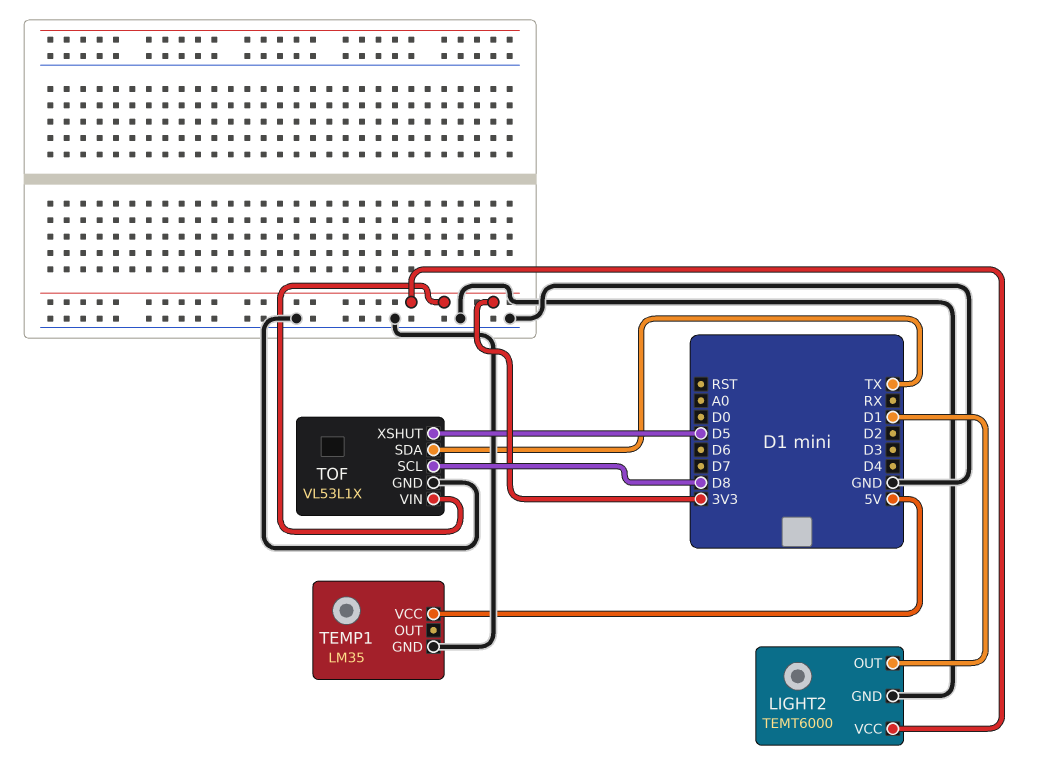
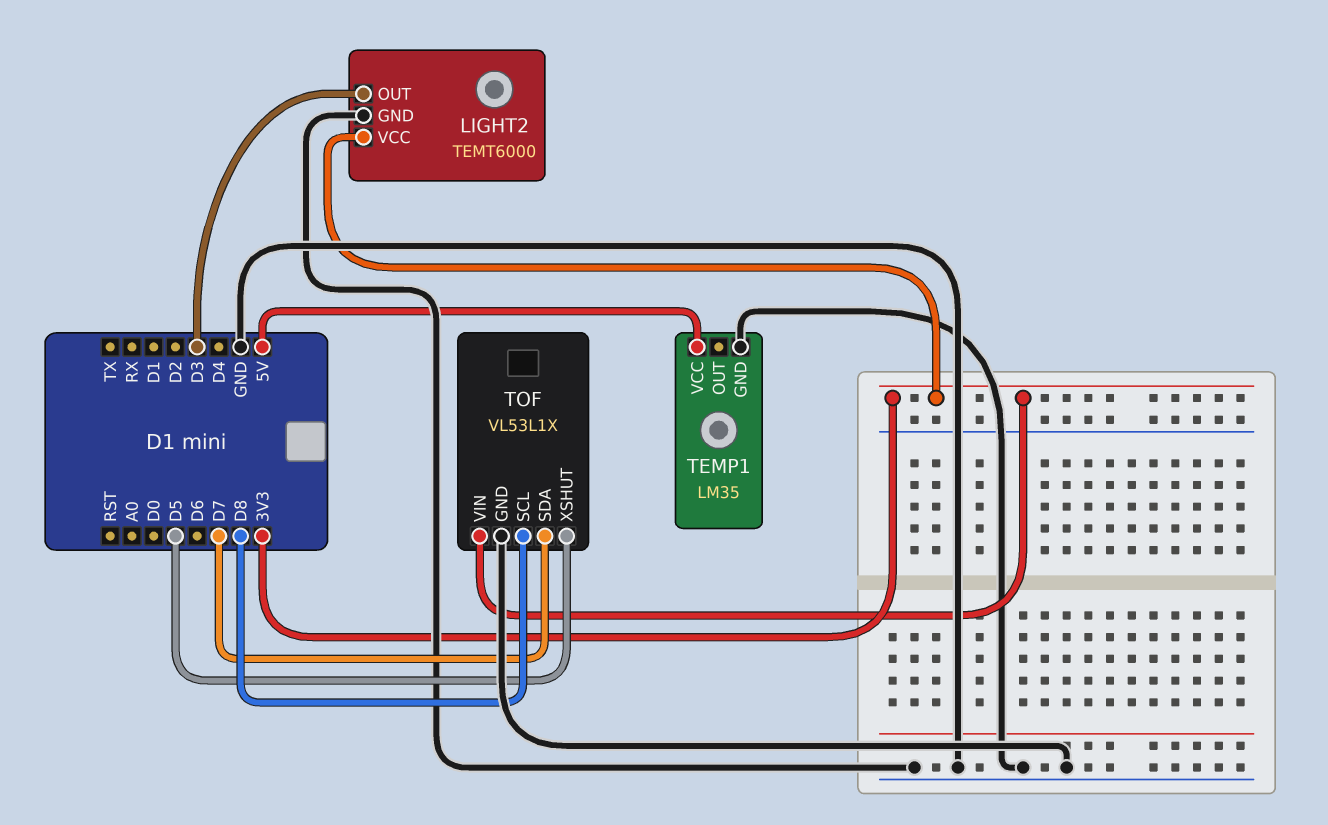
LIGHT2 pin OUT: D1 -> D3
TOF pin SDA: TX -> D7

